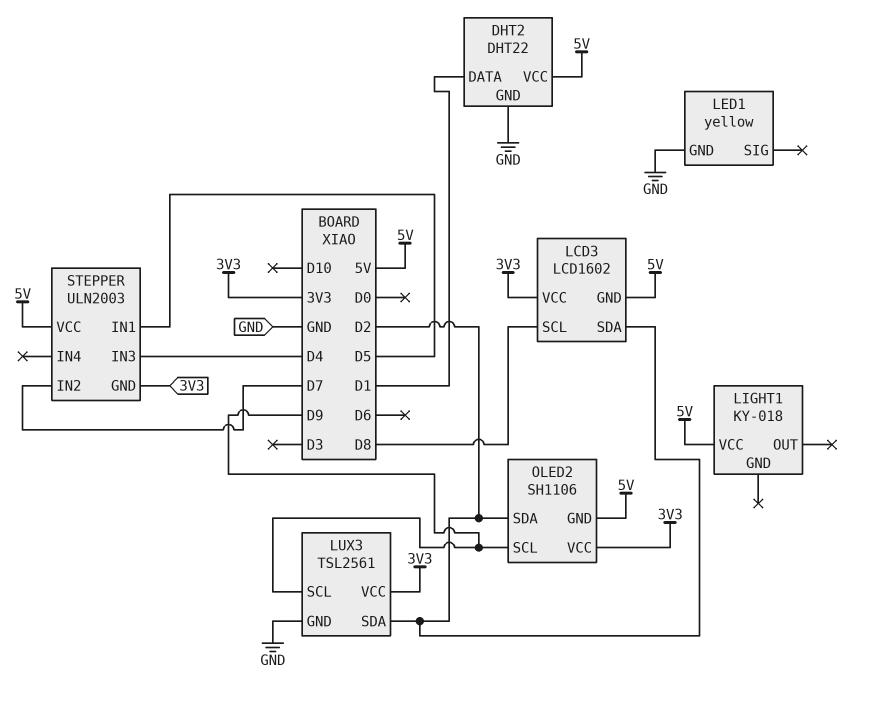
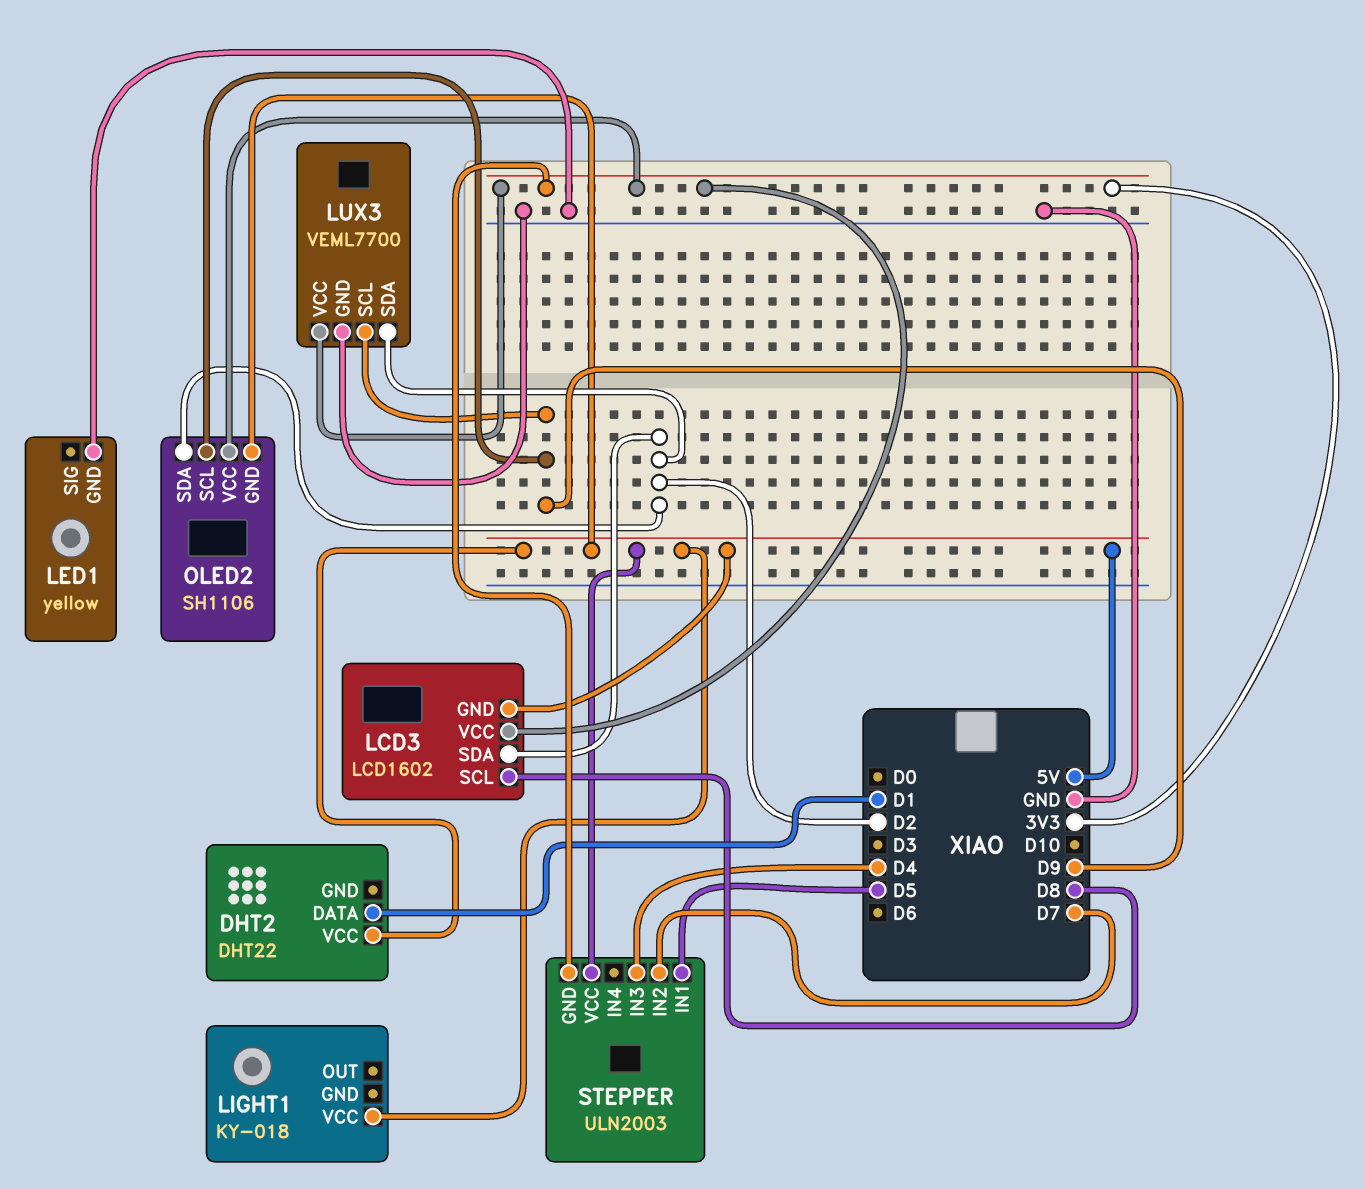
DHT2 pin GND: GND -> none
LUX3: TSL2561 -> VEML7700

